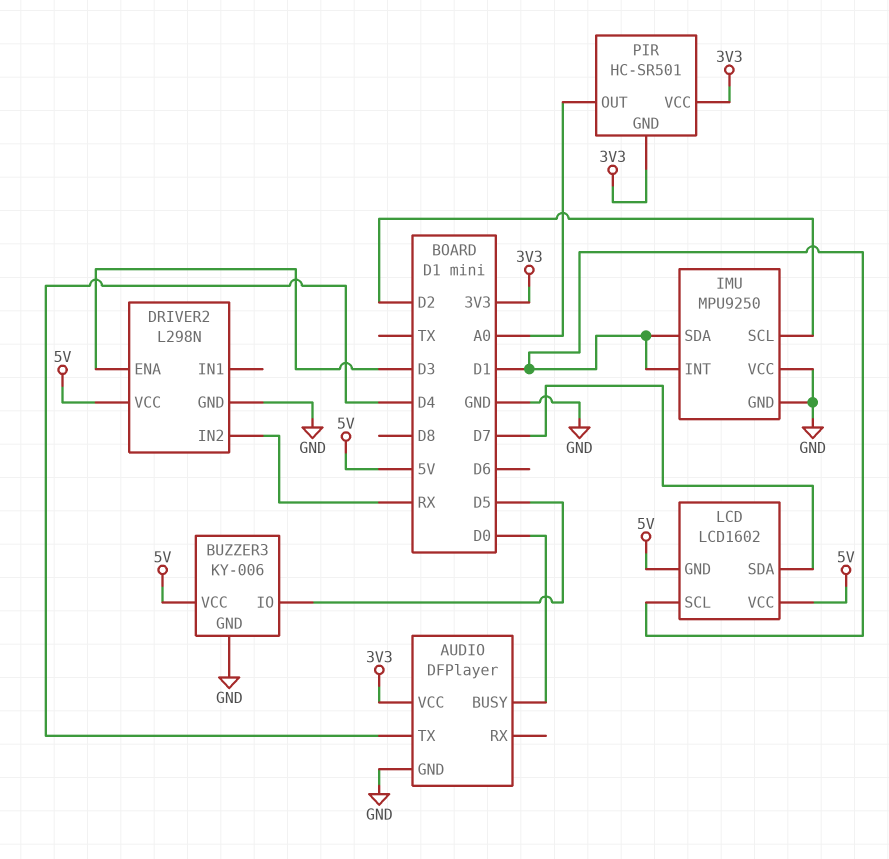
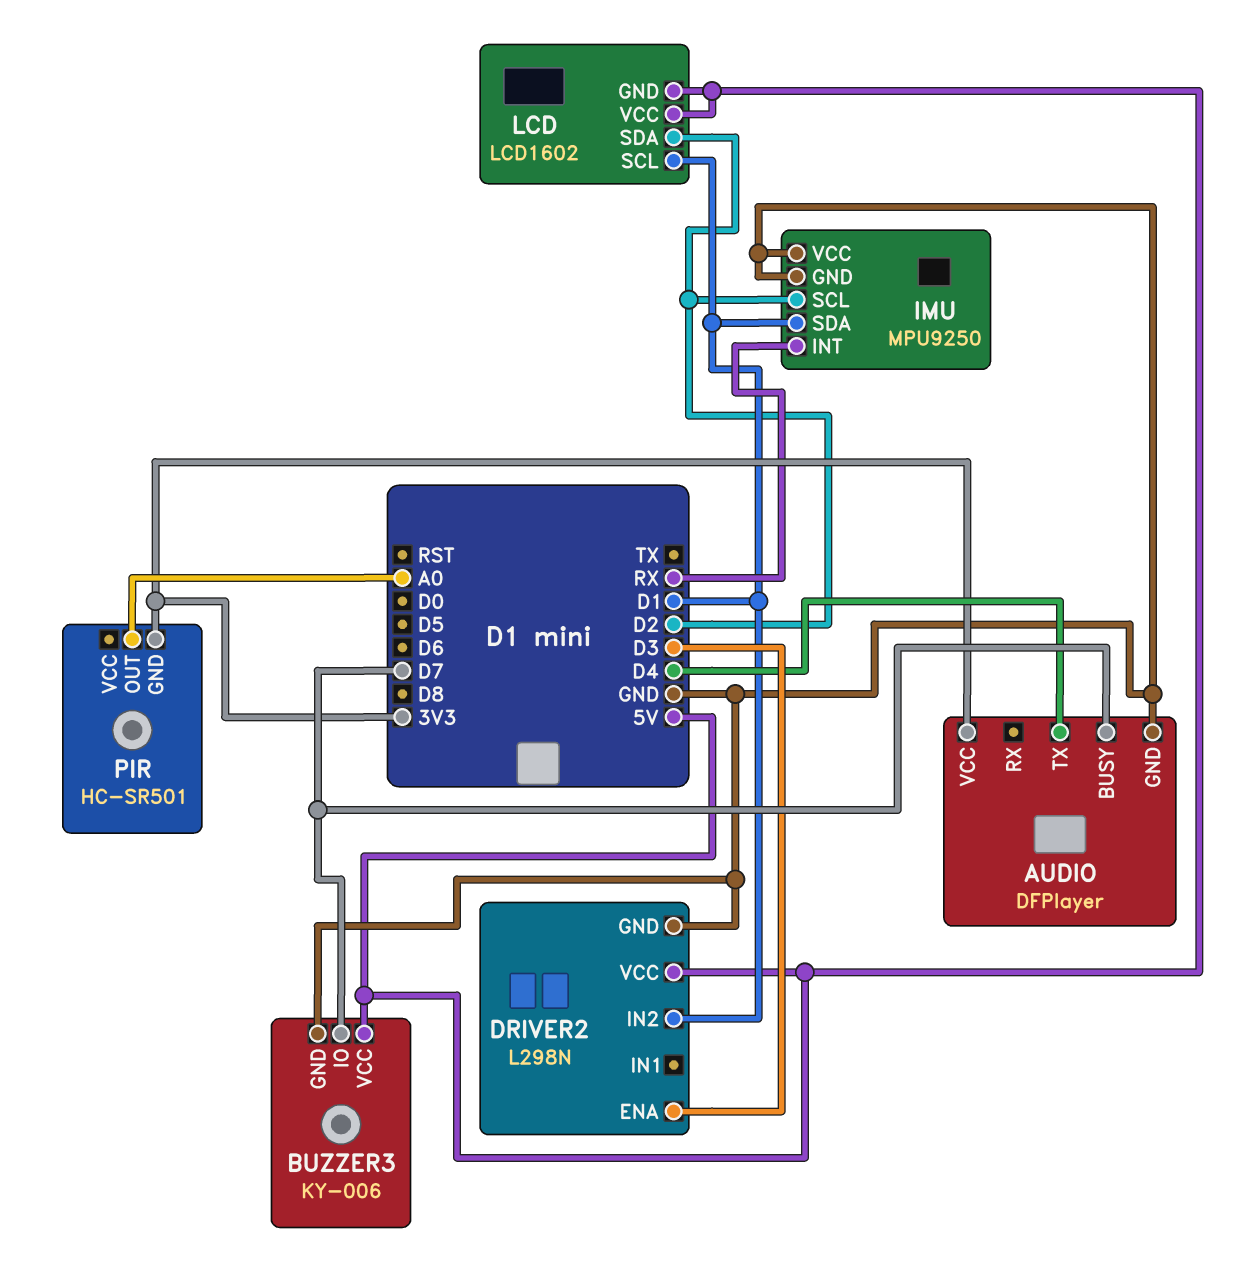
AUDIO pin BUSY: D0 -> D7
BUZZER3 pin IO: D5 -> D7
DRIVER2 pin IN2: RX -> D1
IMU pin INT: D1 -> RX
LCD pin SDA: D7 -> D2
PIR pin VCC: 3V3 -> none

